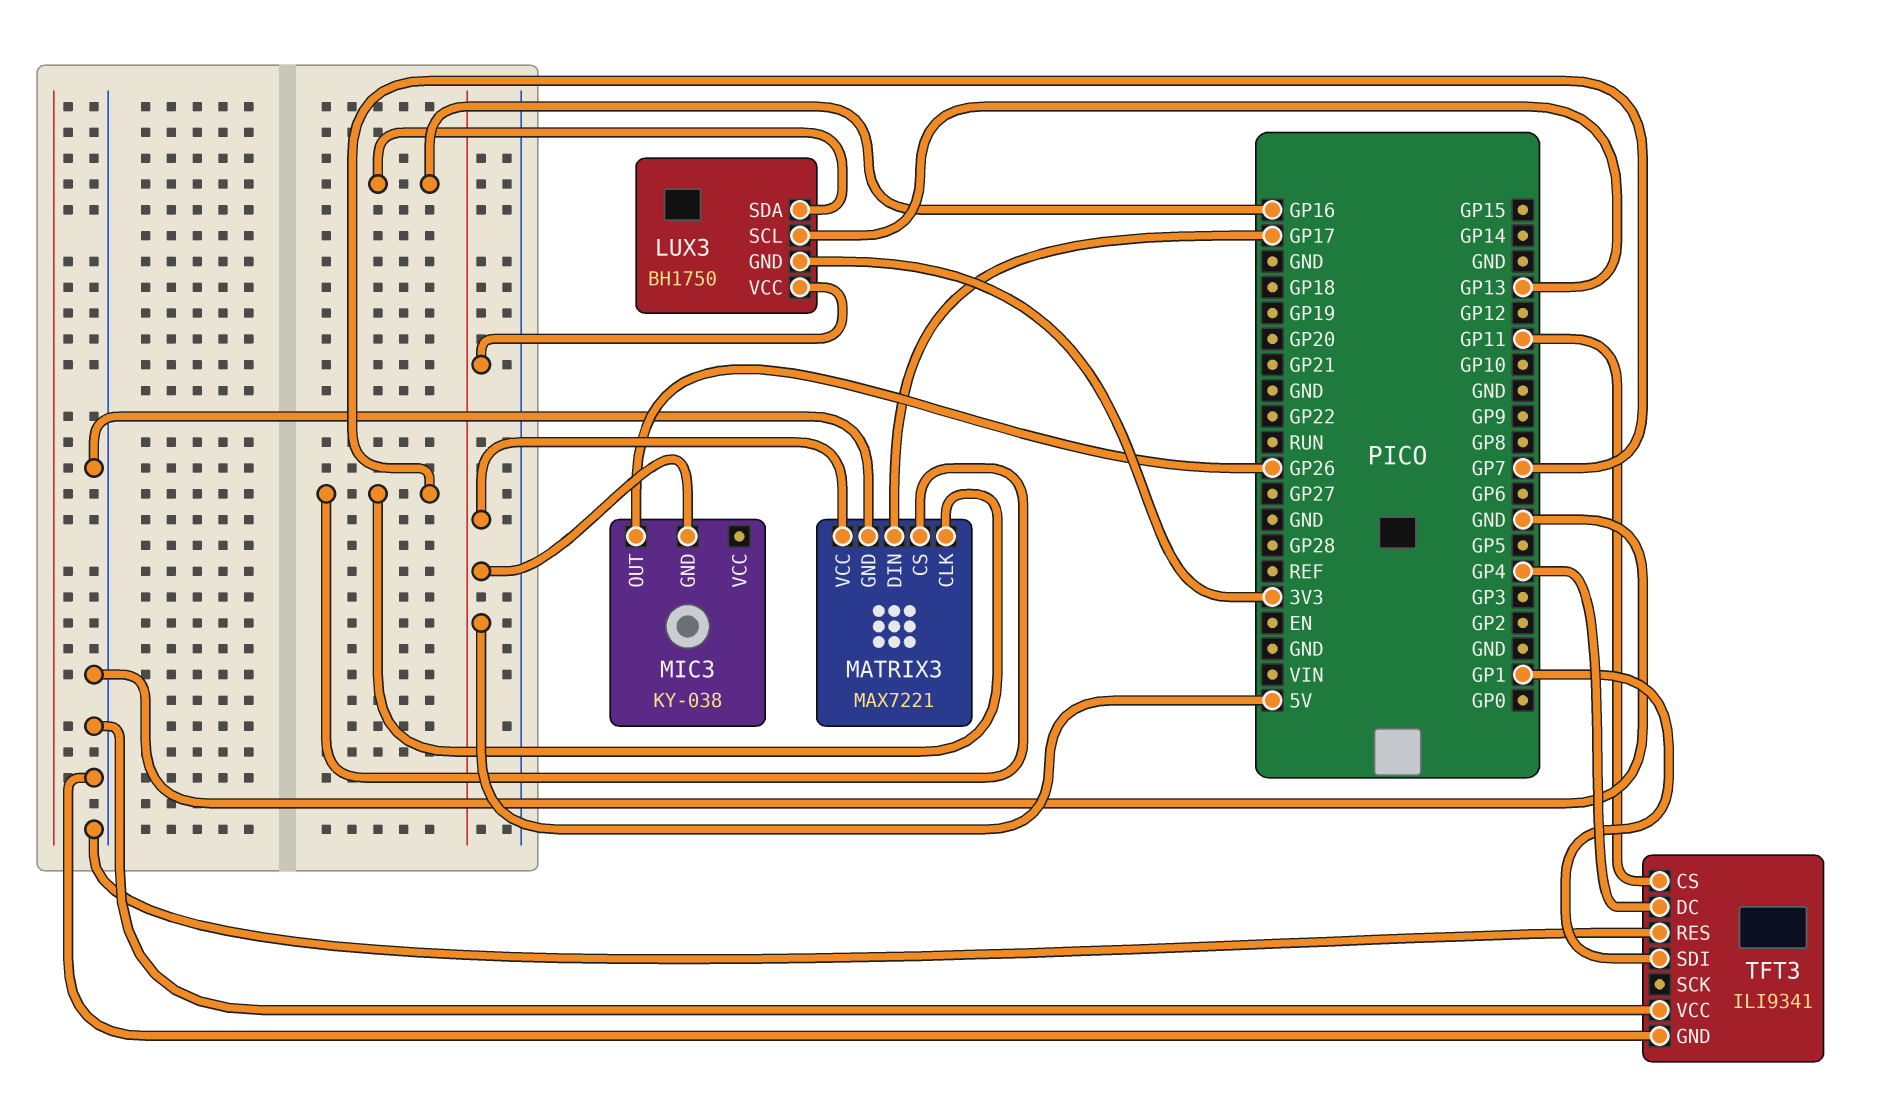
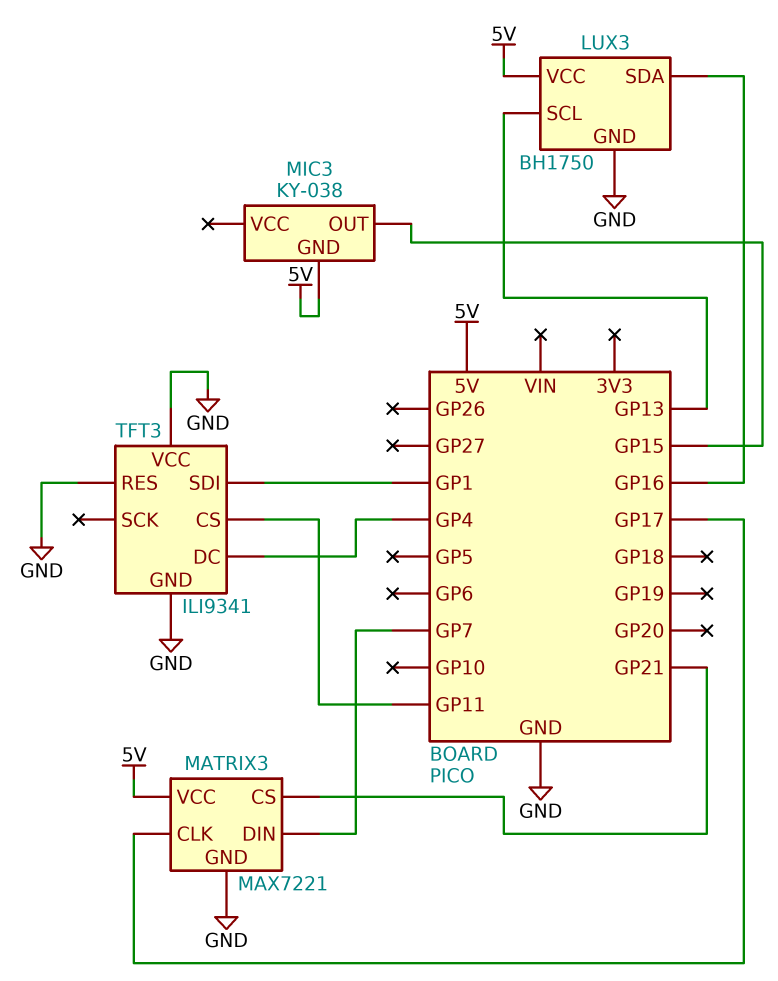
LUX3 pin GND: 3V3 -> GND
MATRIX3 pin CLK: GP7 -> GP17
MATRIX3 pin CS: GP7 -> GP21
MATRIX3 pin DIN: GP17 -> GP7
MIC3 pin OUT: GP26 -> GP15

